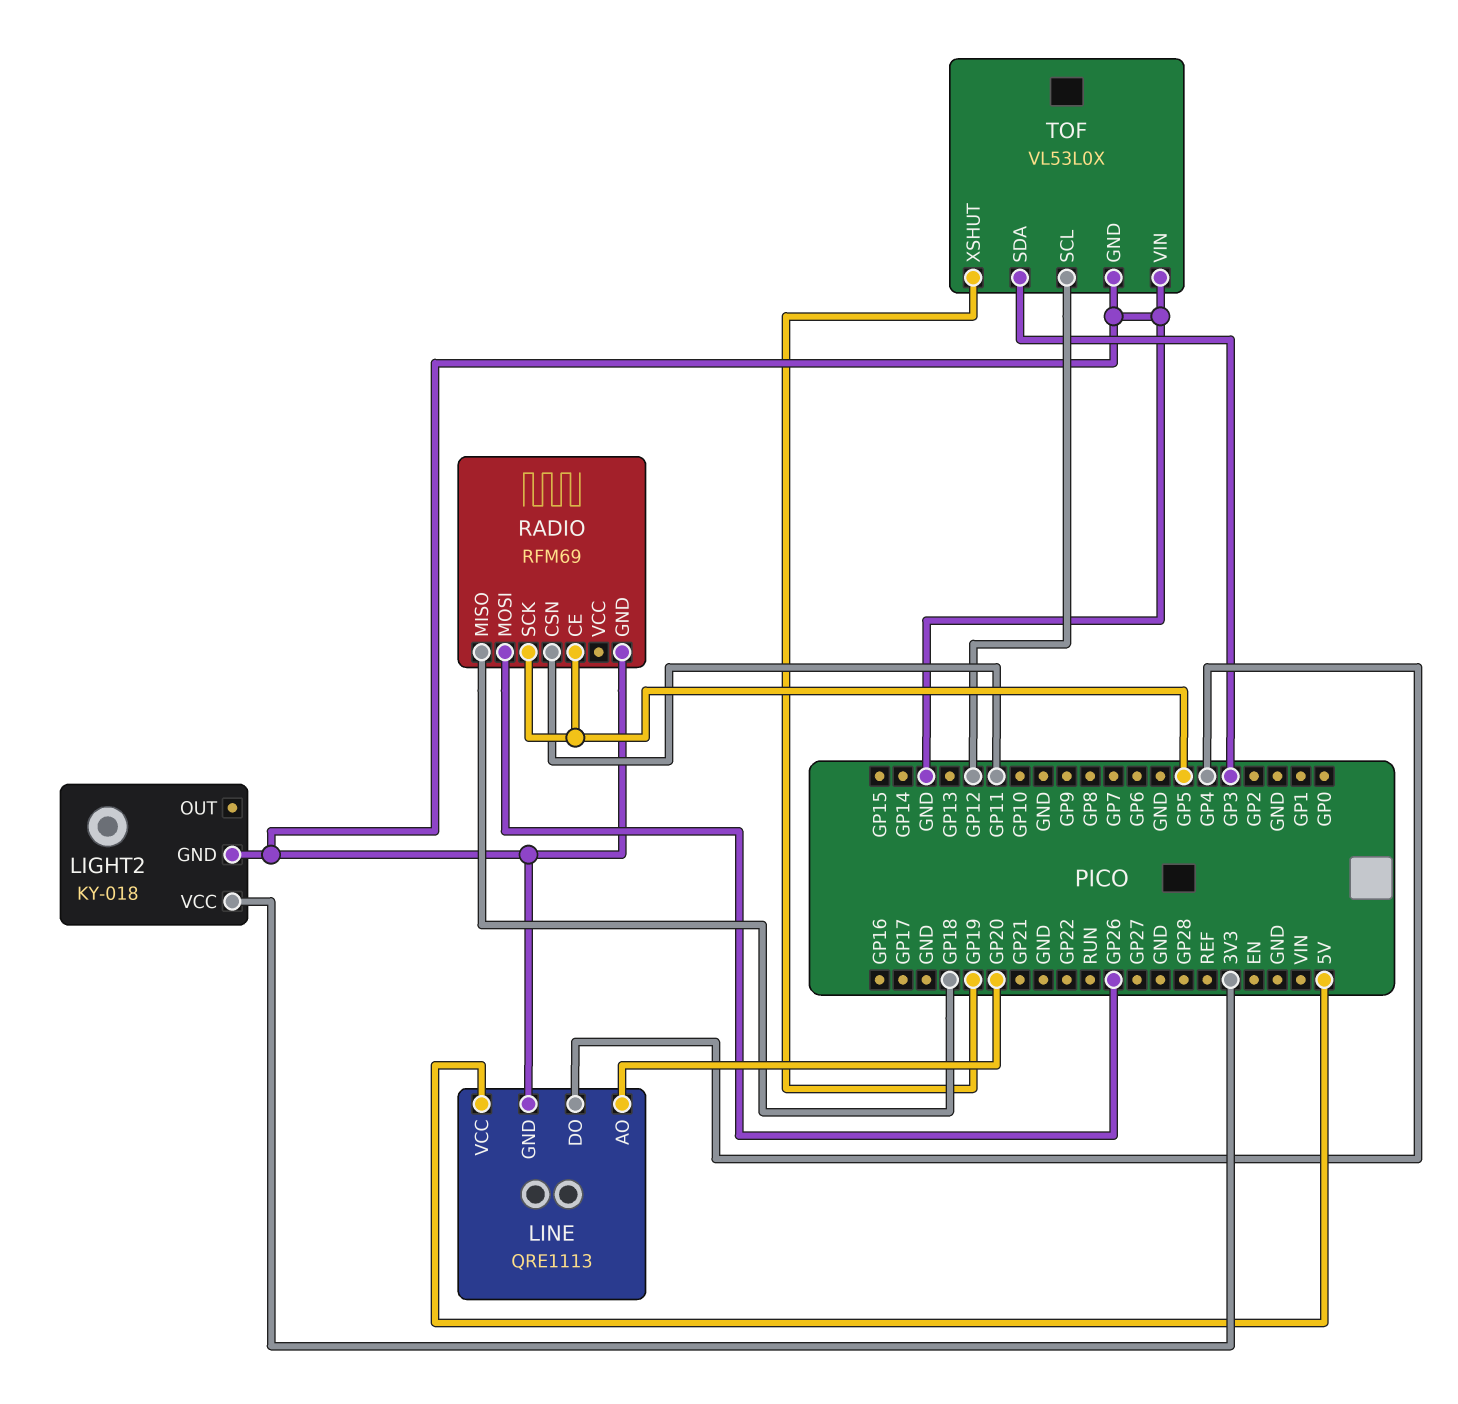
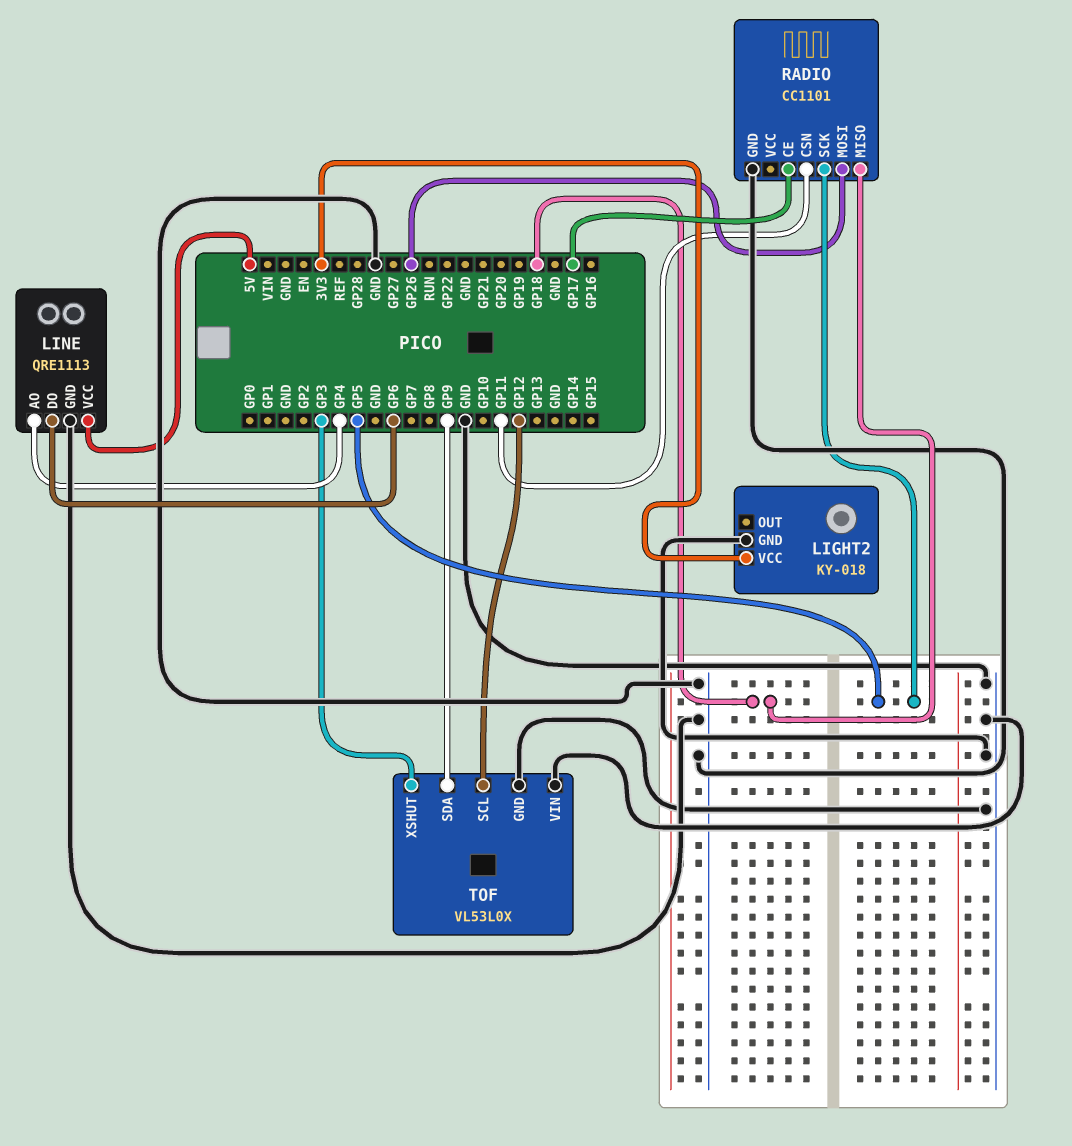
LINE pin AO: GP20 -> GP4
LINE pin DO: GP4 -> GP6
RADIO: RFM69 -> CC1101
RADIO pin CE: GP5 -> GP17
TOF pin SDA: GP3 -> GP9
TOF pin XSHUT: GP19 -> GP3

